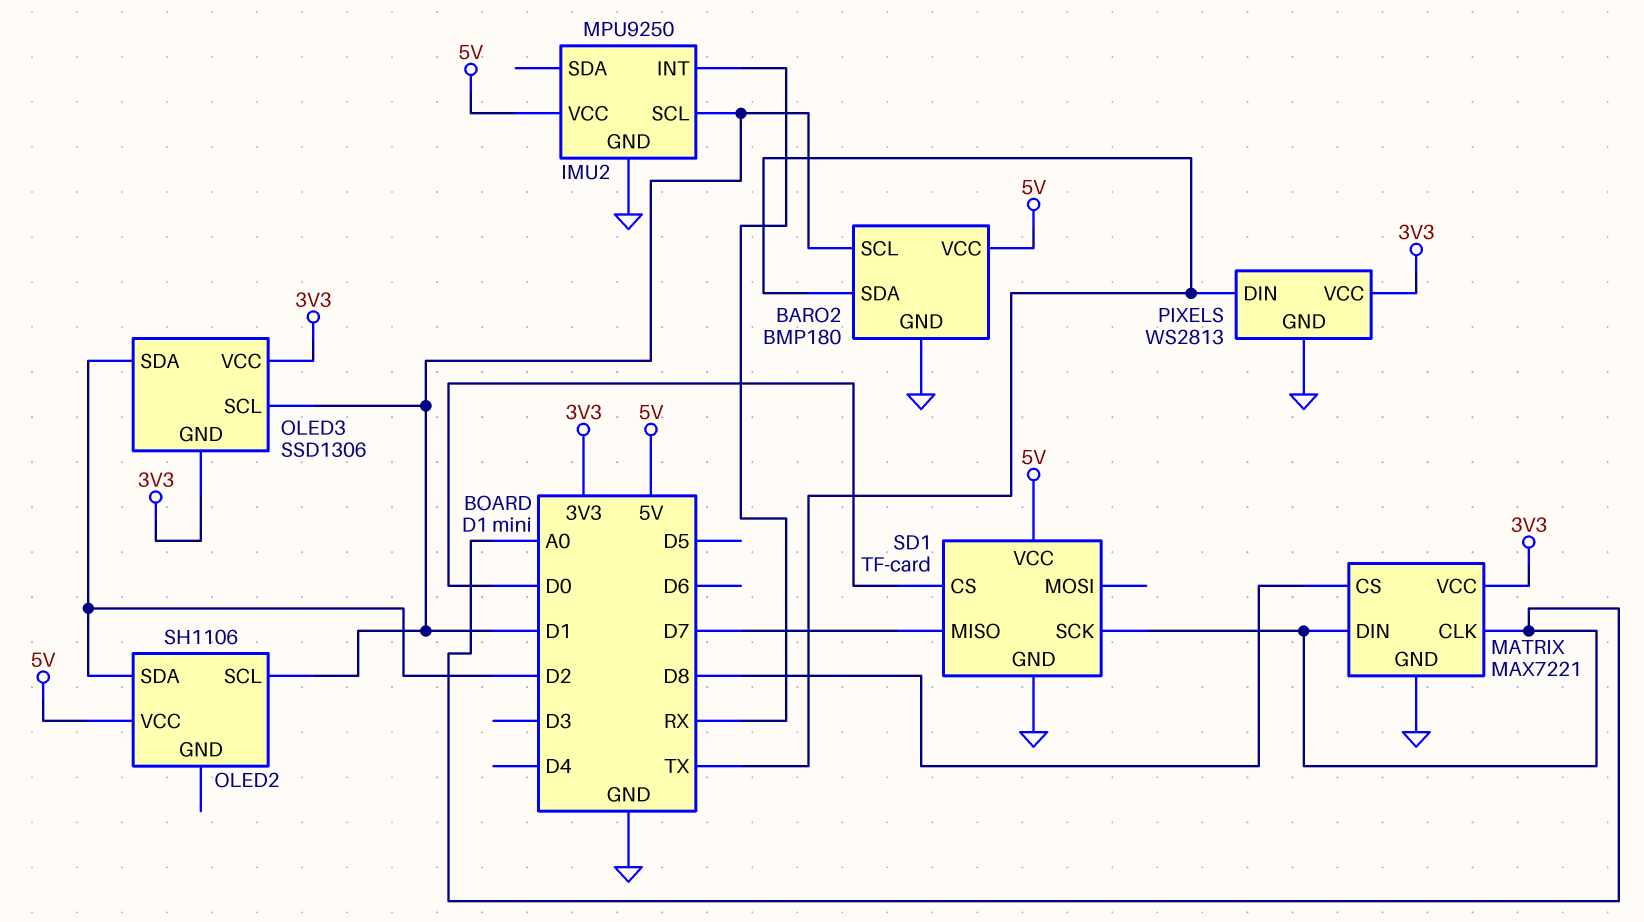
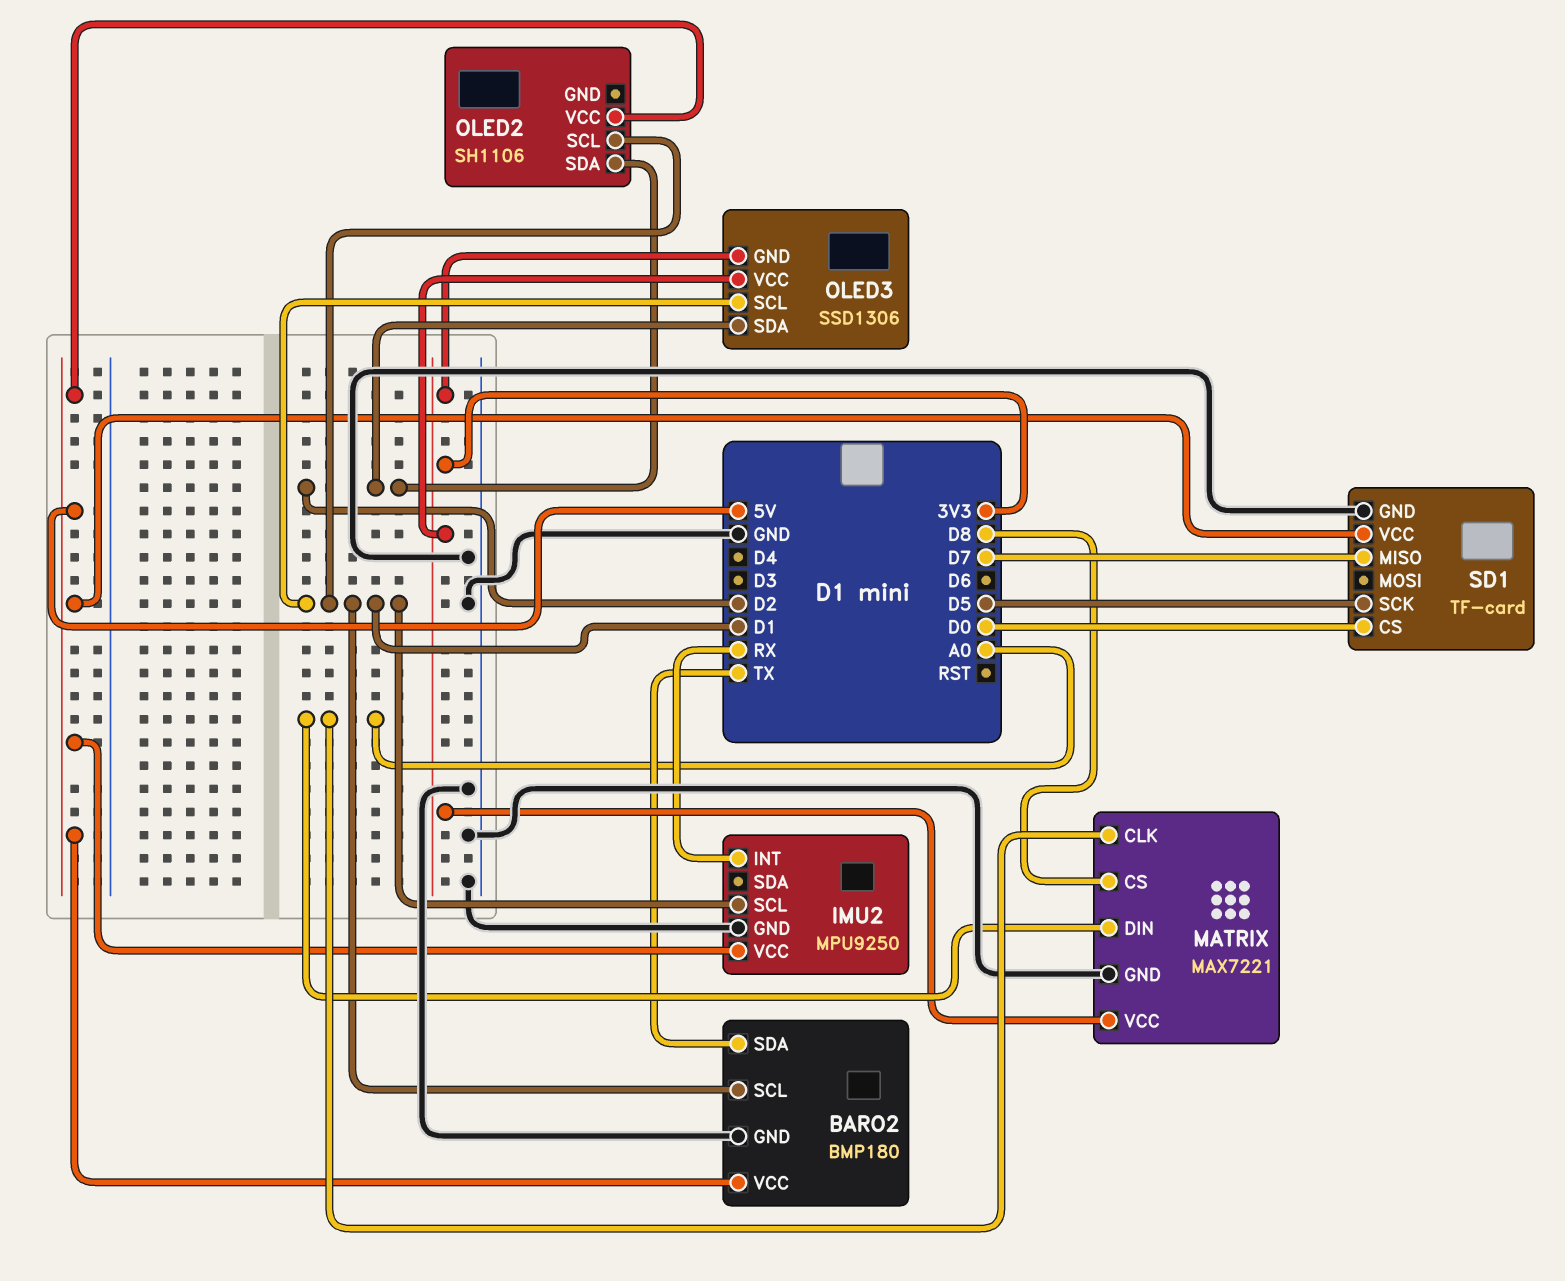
PIXELS: WS2813 -> none
PIXELS pin DIN: TX -> none
PIXELS pin GND: GND -> none
PIXELS pin VCC: 3V3 -> none
SD1 pin SCK: A0 -> D5

